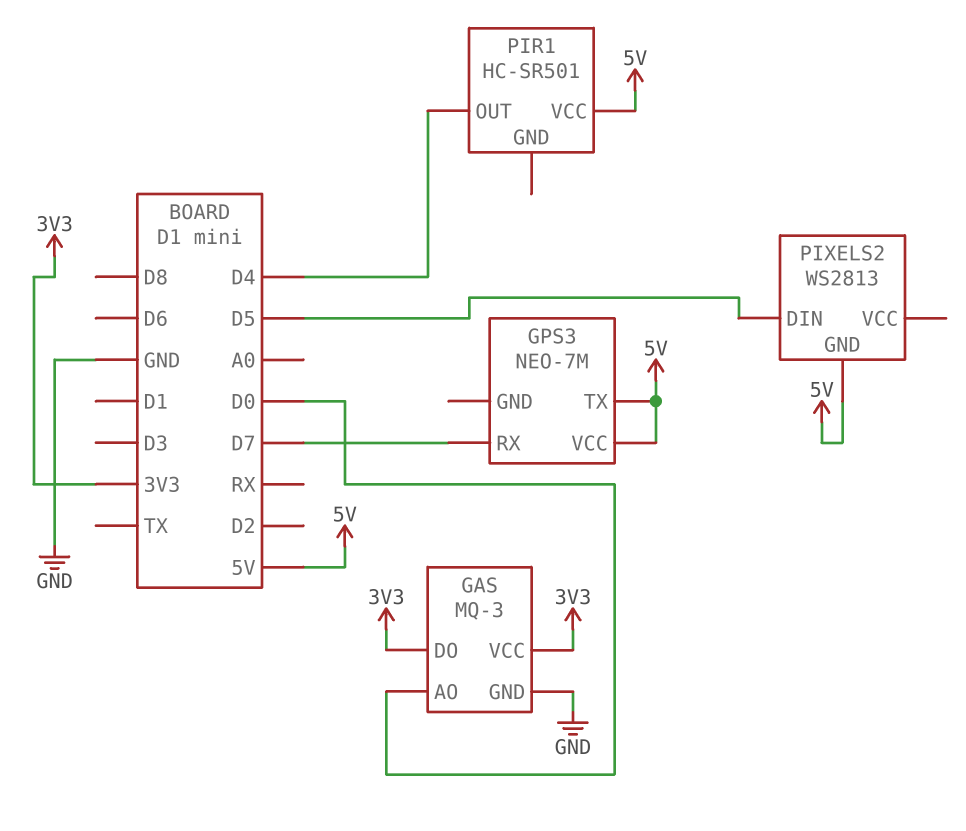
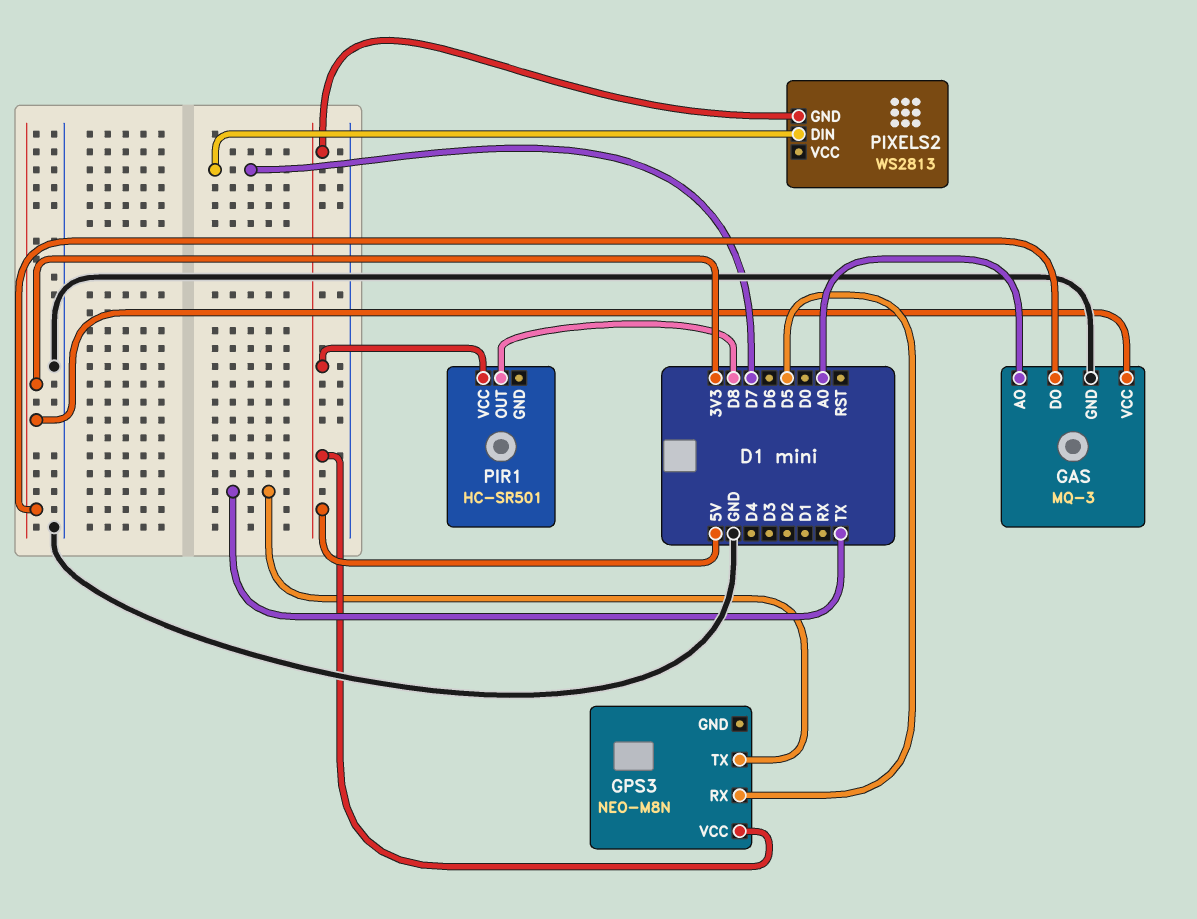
GAS pin AO: D0 -> A0
GPS3: NEO-7M -> NEO-M8N
GPS3 pin RX: D7 -> D5
GPS3 pin TX: 5V -> TX
PIR1 pin OUT: D4 -> D8
PIXELS2 pin DIN: D5 -> D7

